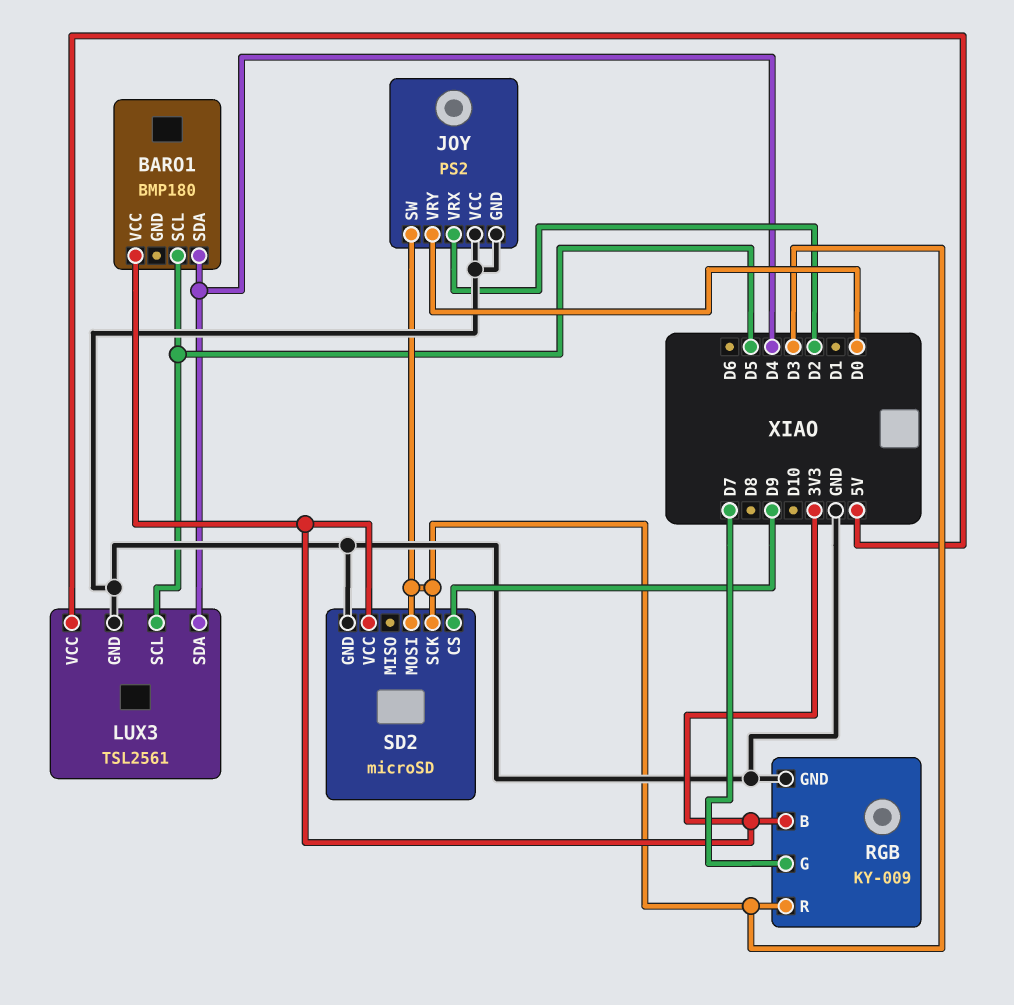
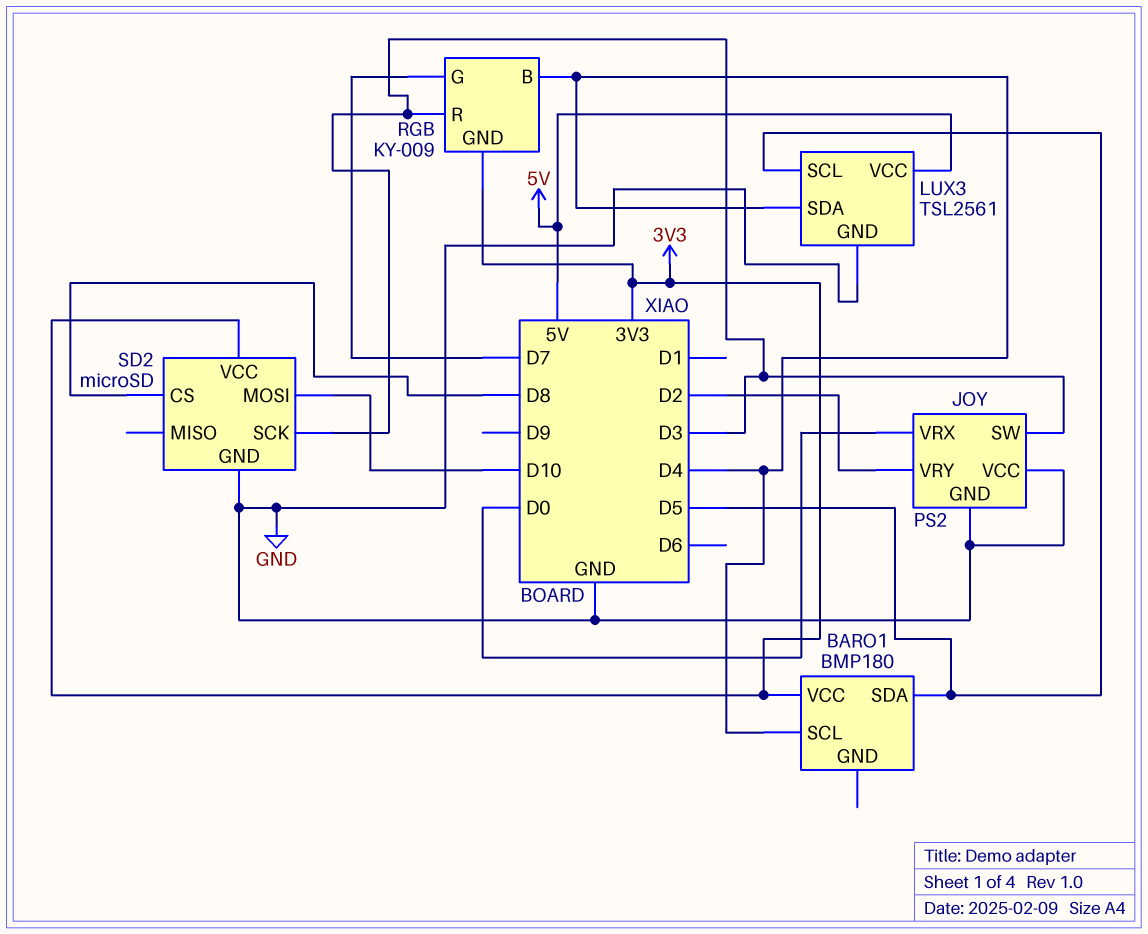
BARO1 pin SCL: D5 -> D4
BARO1 pin SDA: D4 -> D5
JOY pin VRX: D2 -> D0
JOY pin VRY: D0 -> D2
RGB pin B: 3V3 -> D4
RGB pin GND: GND -> 3V3
SD2 pin CS: D9 -> D8
SD2 pin MOSI: D3 -> D10

